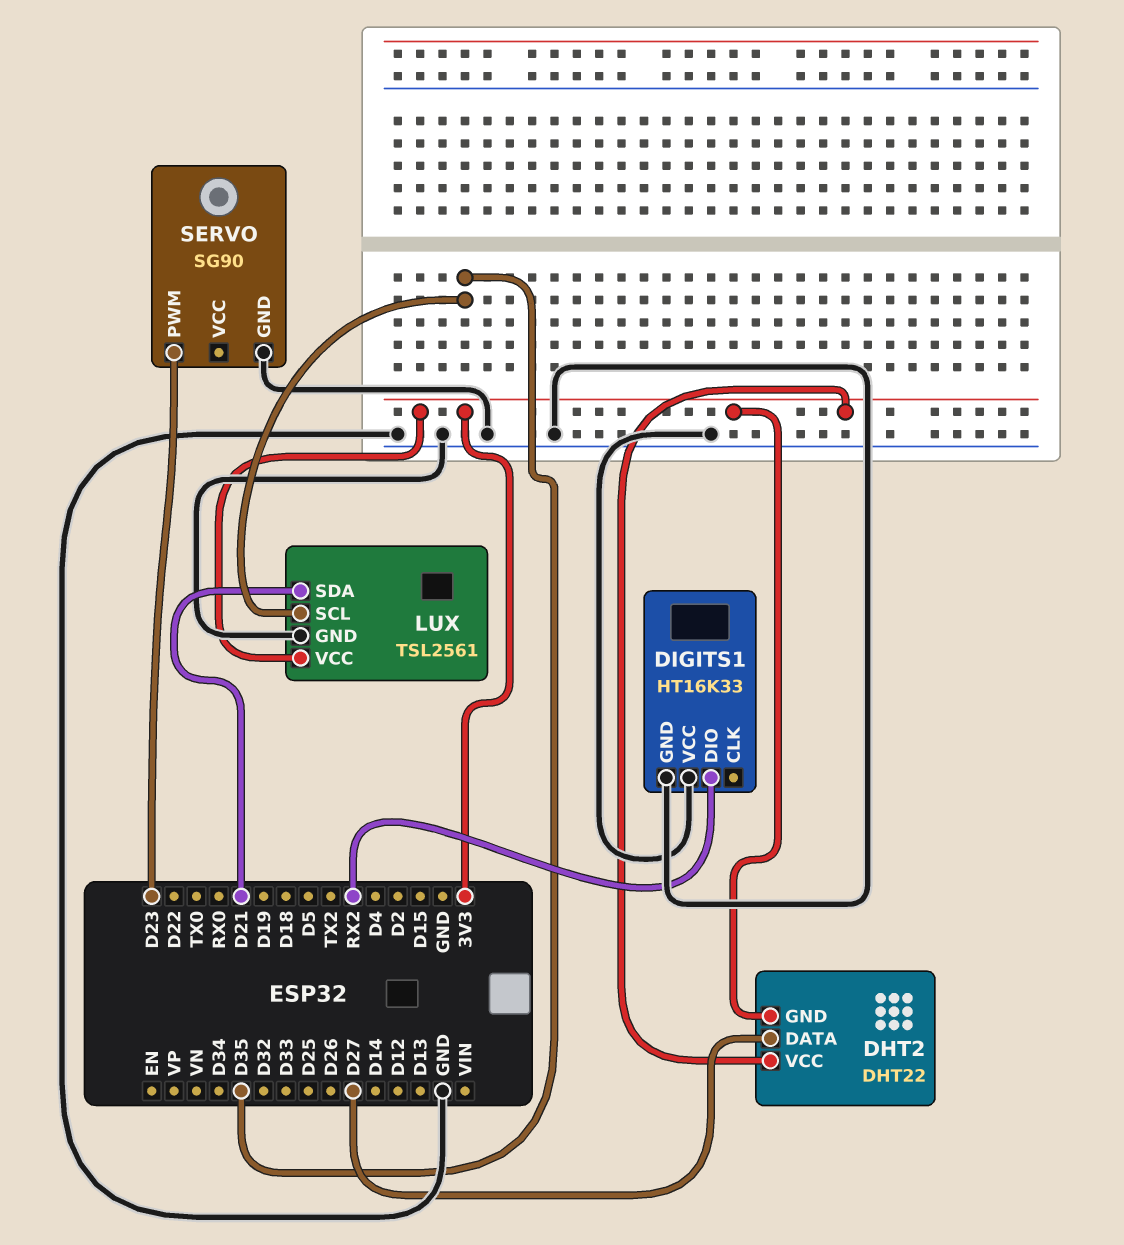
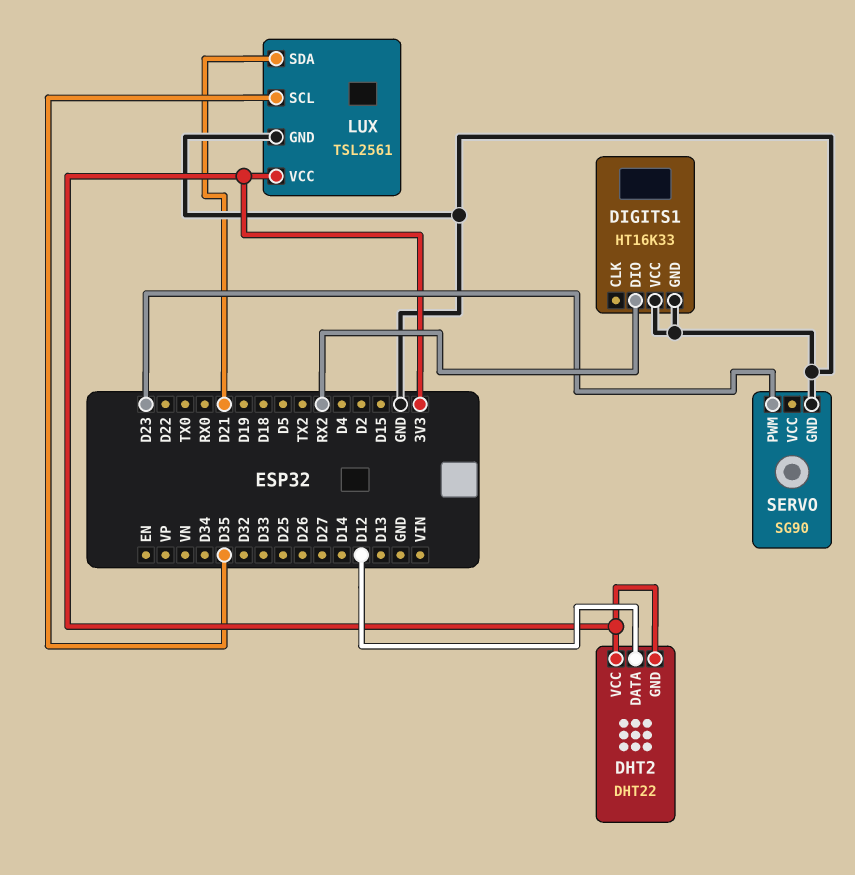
DHT2 pin DATA: D27 -> D12

